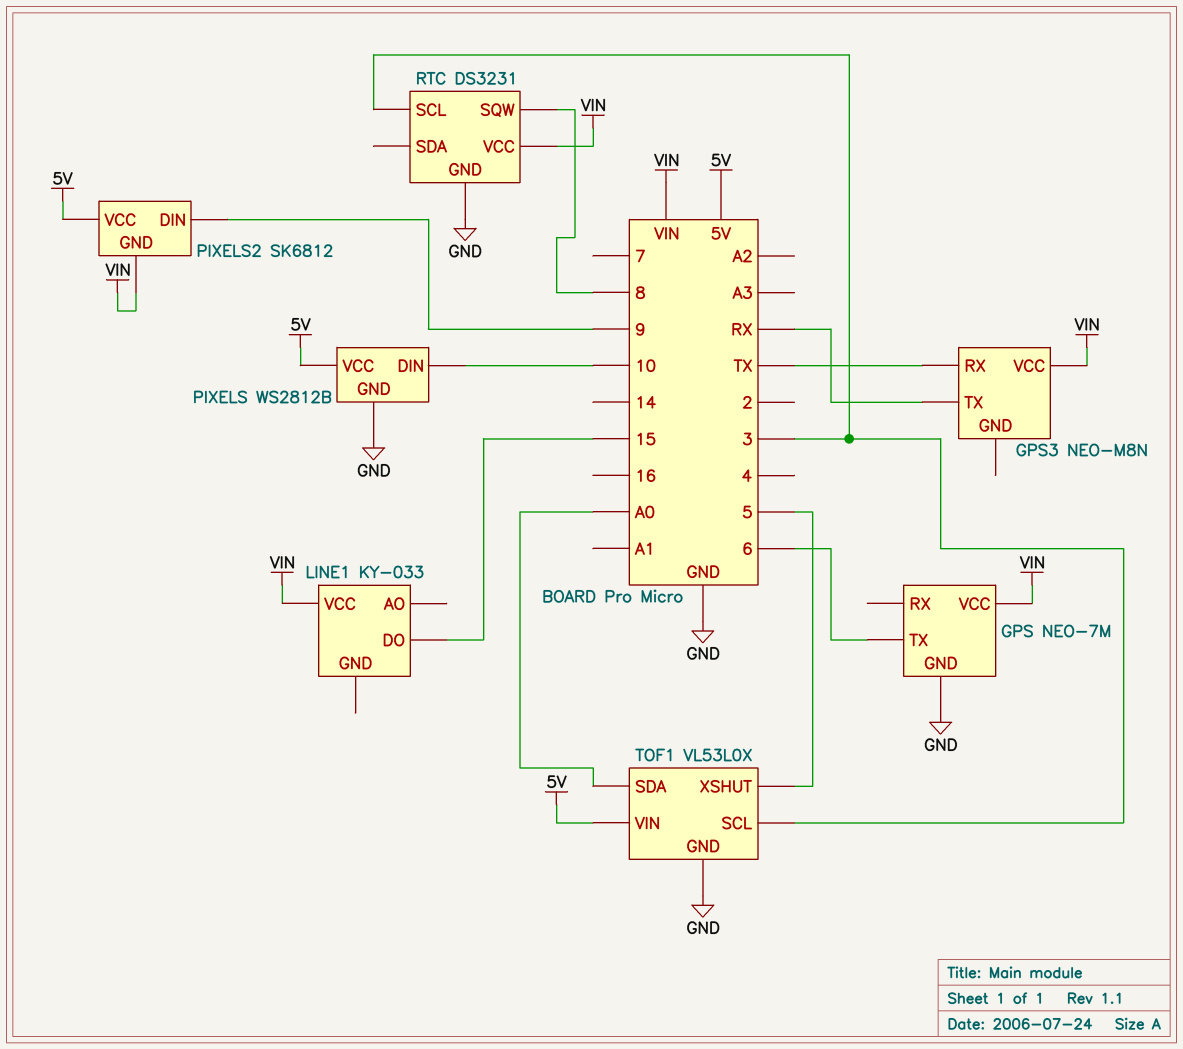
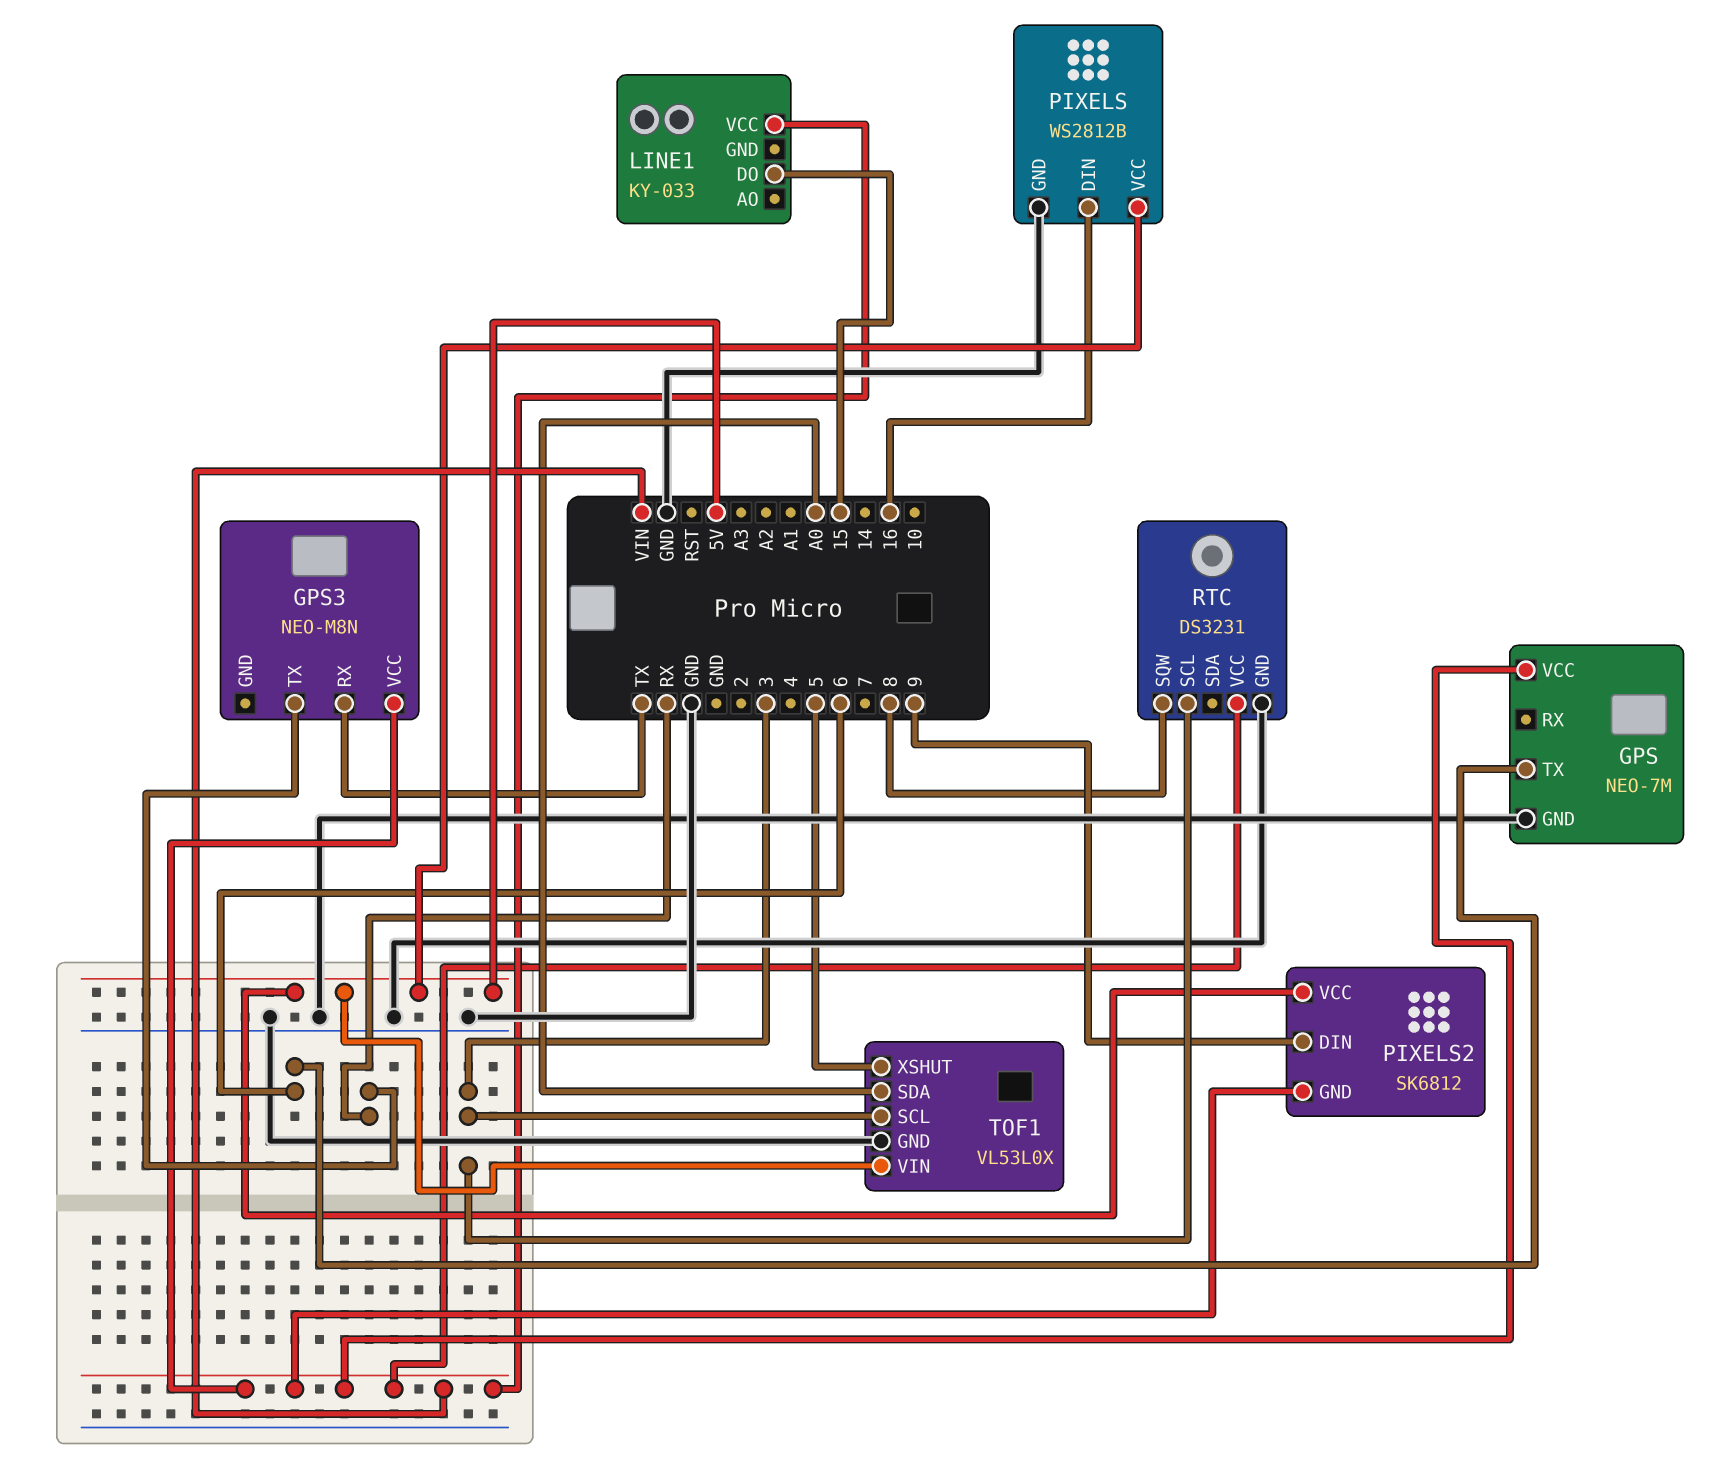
PIXELS pin DIN: 10 -> 16

